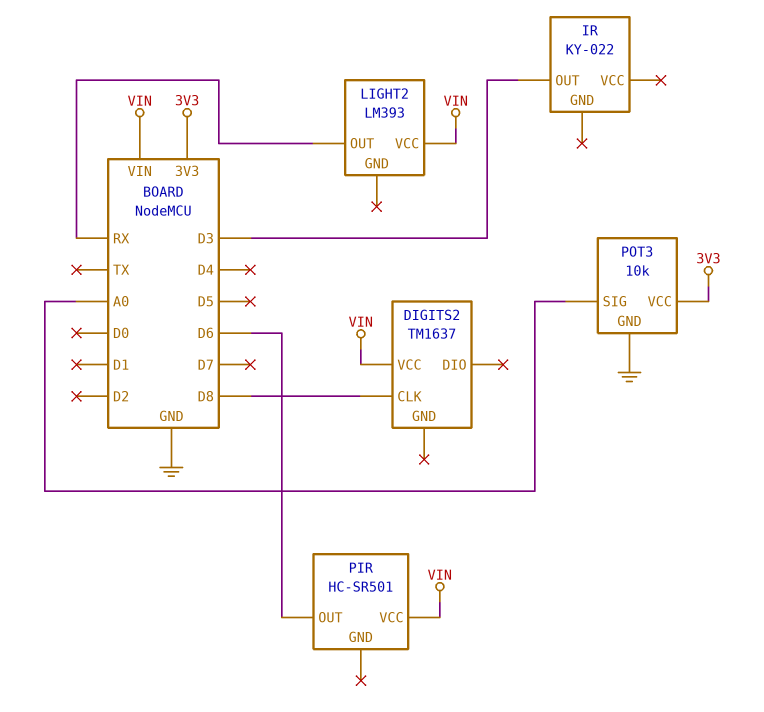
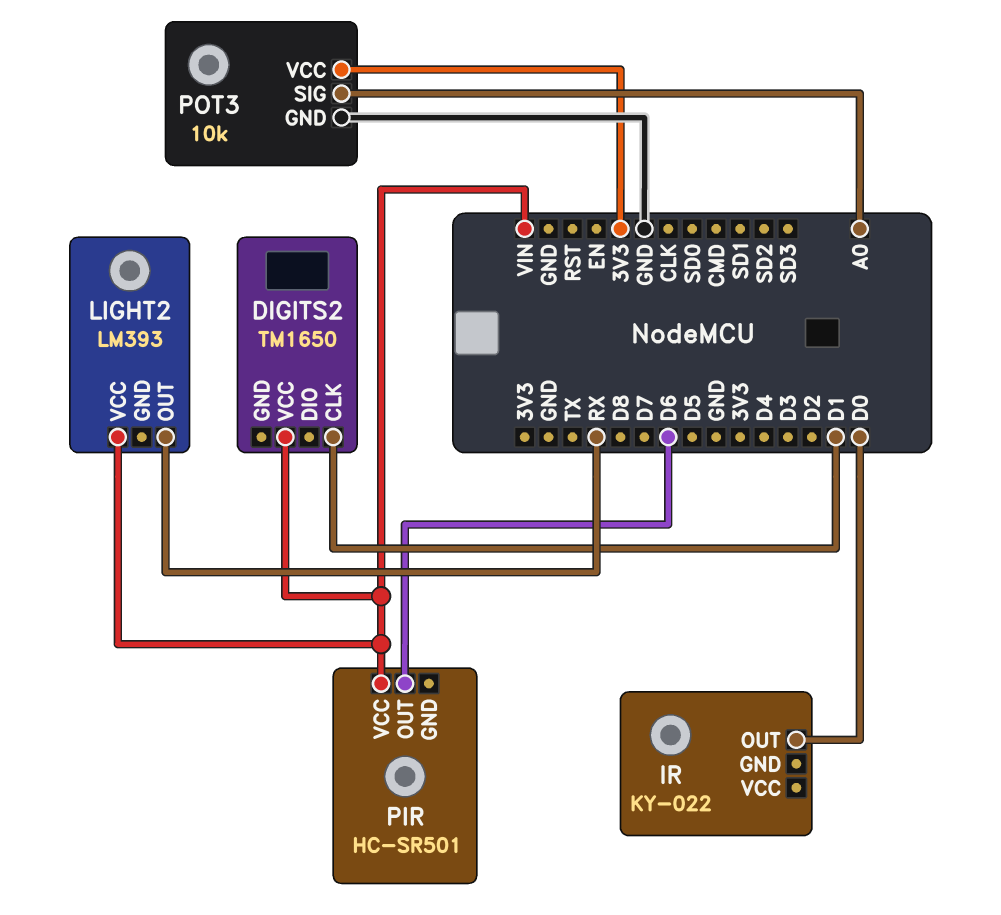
DIGITS2: TM1637 -> TM1650
DIGITS2 pin CLK: D8 -> D1
IR pin OUT: D3 -> D0

